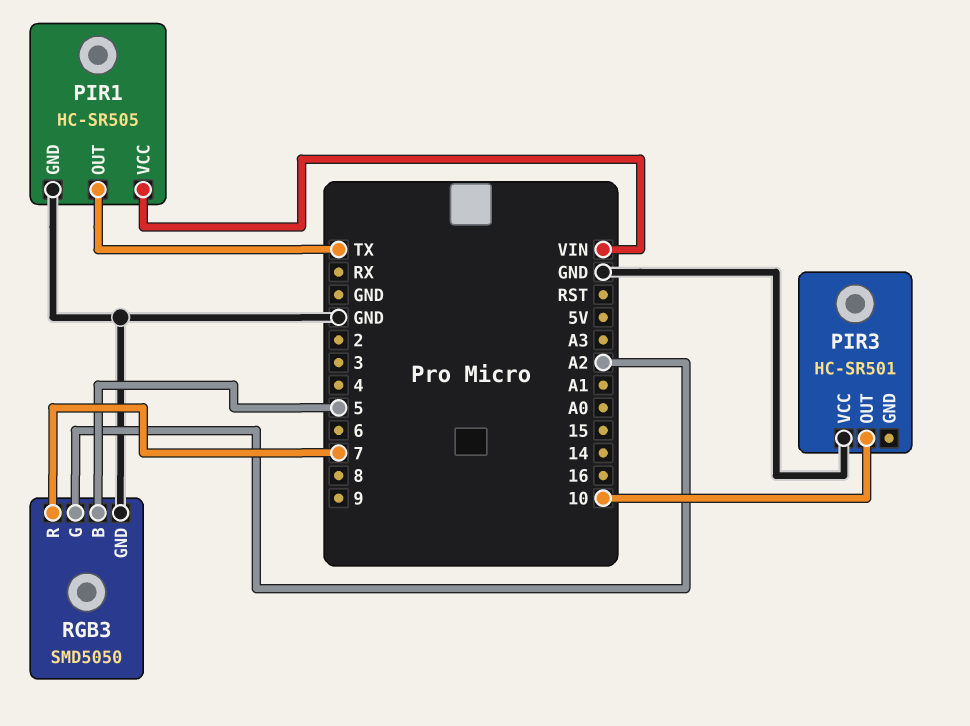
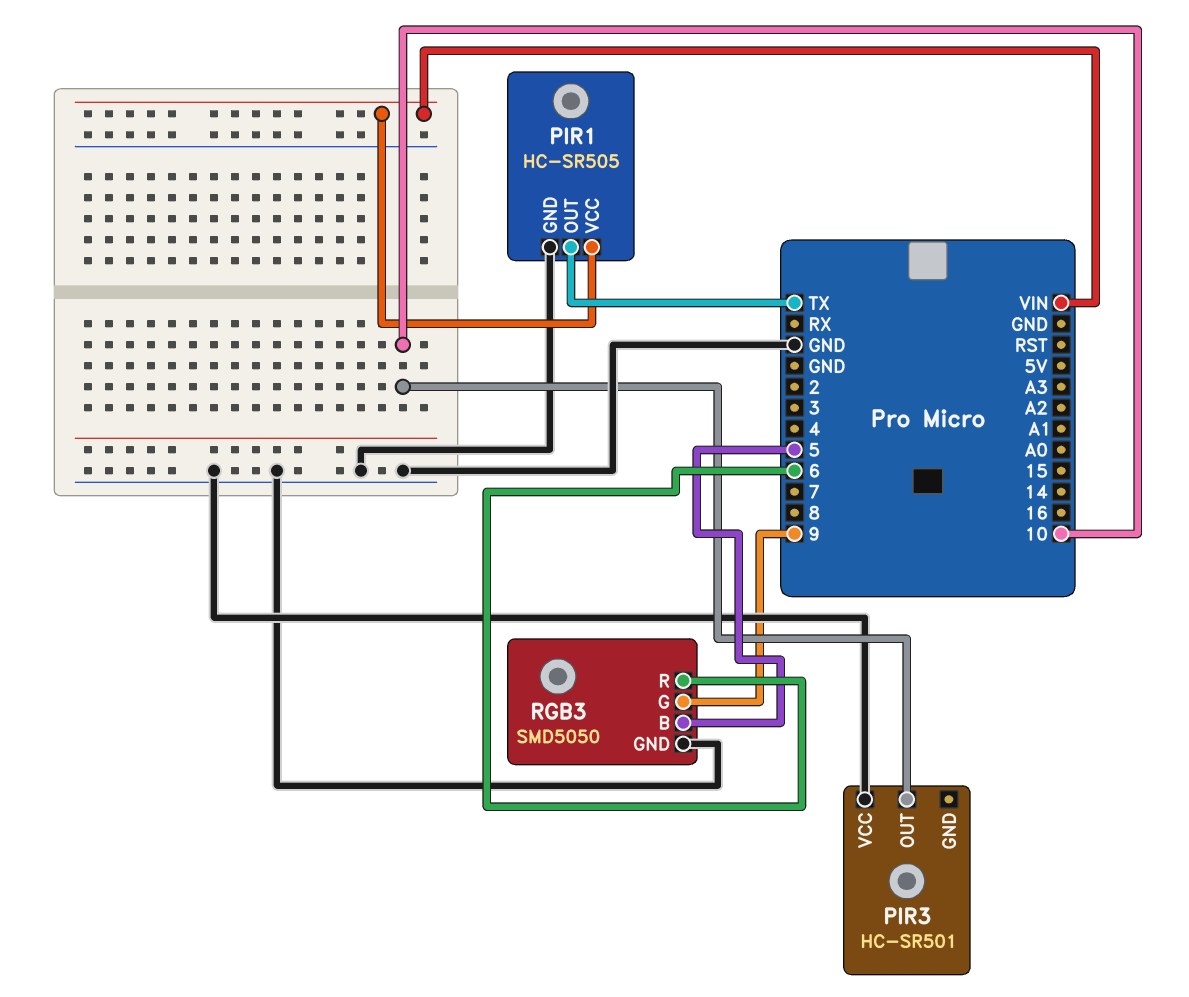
RGB3 pin G: A2 -> 9
RGB3 pin R: 7 -> 6

